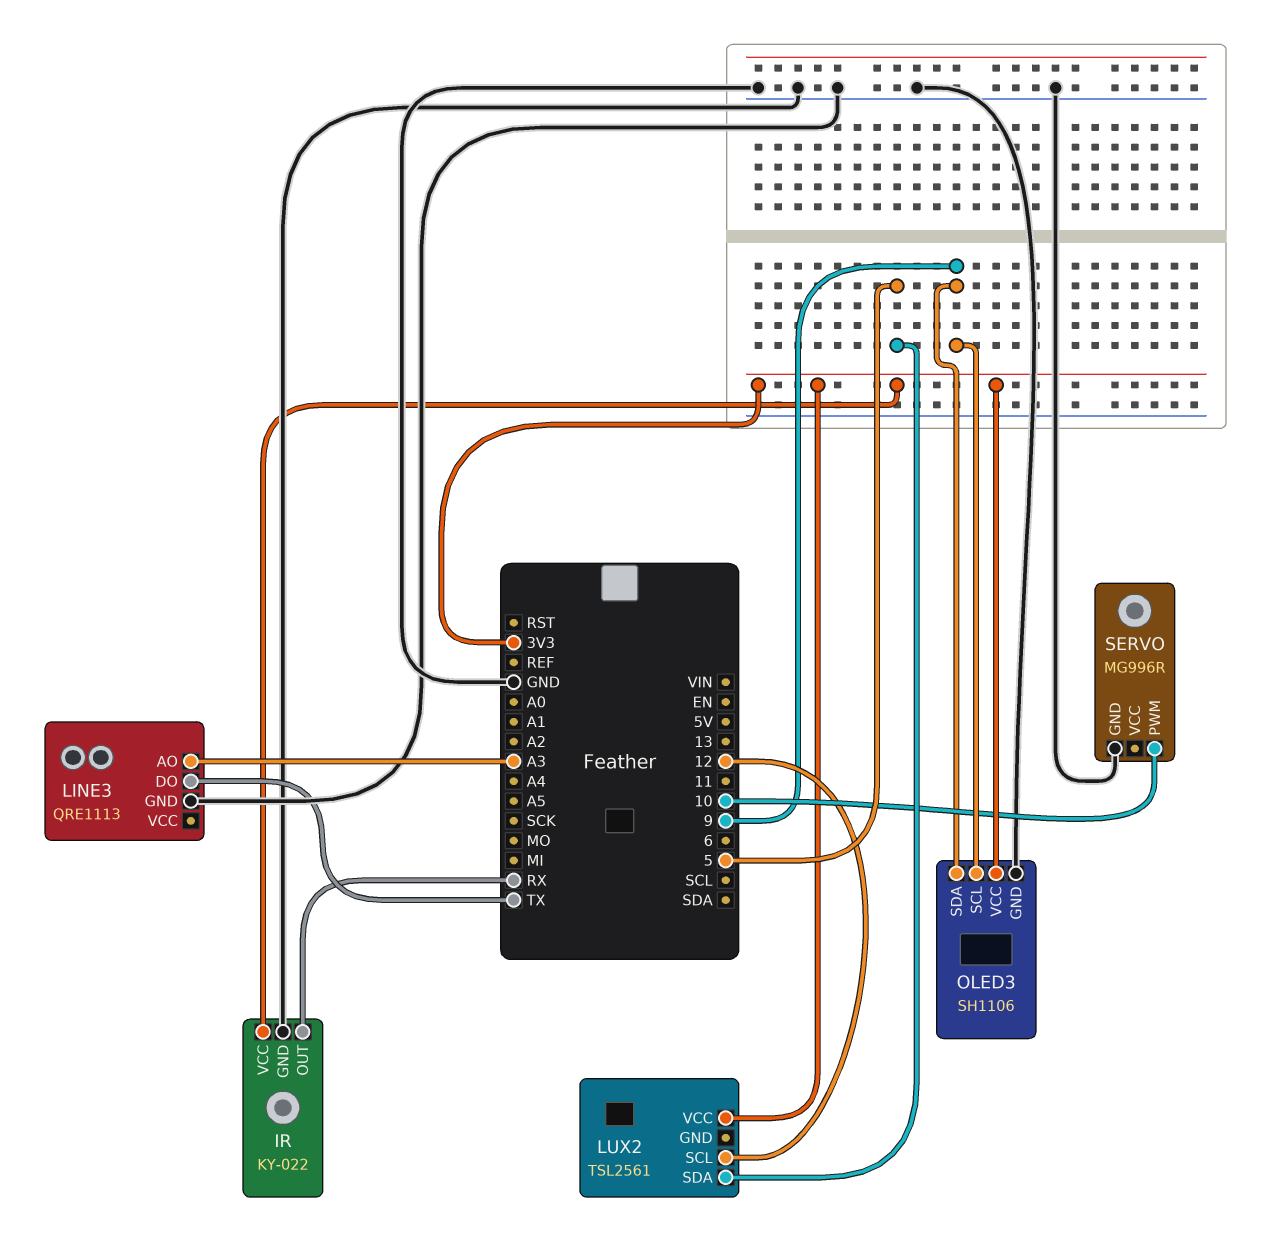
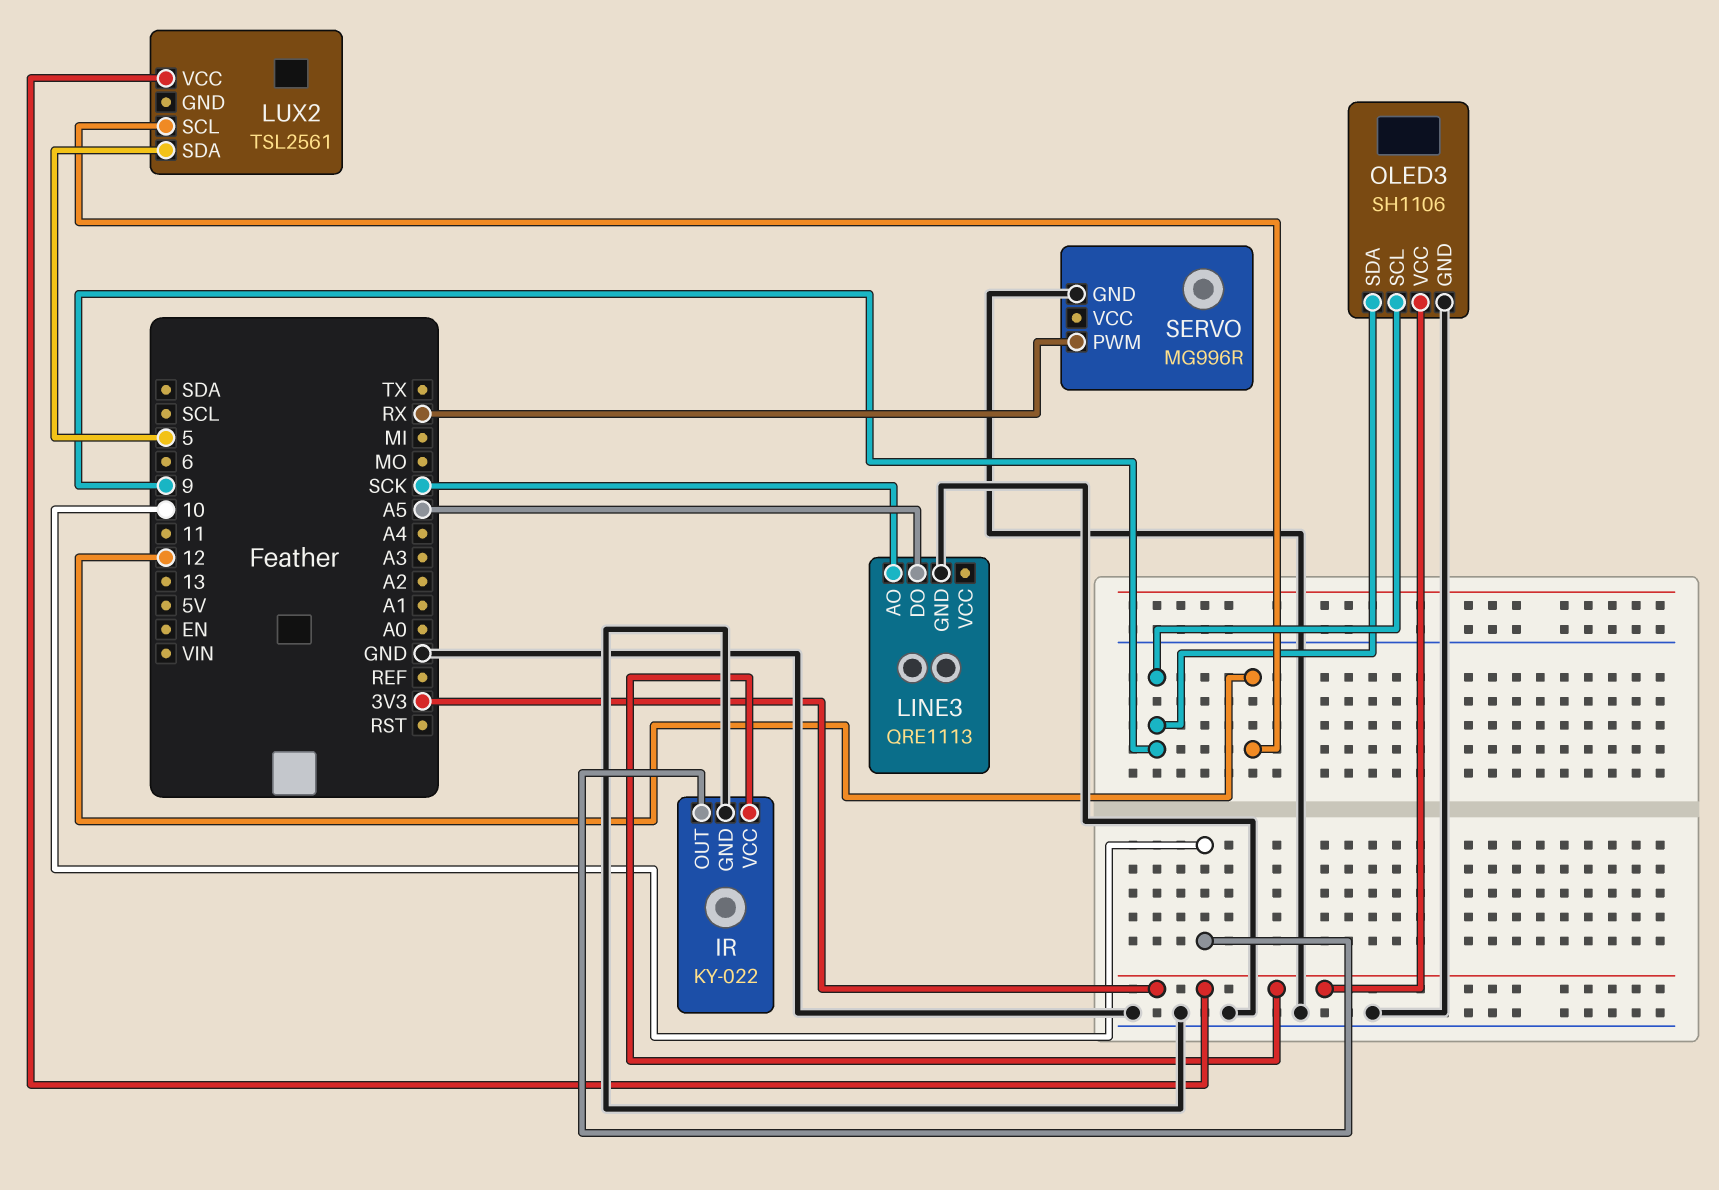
IR pin OUT: RX -> 10
LINE3 pin AO: A3 -> SCK
LINE3 pin DO: TX -> A5
SERVO pin PWM: 10 -> RX

